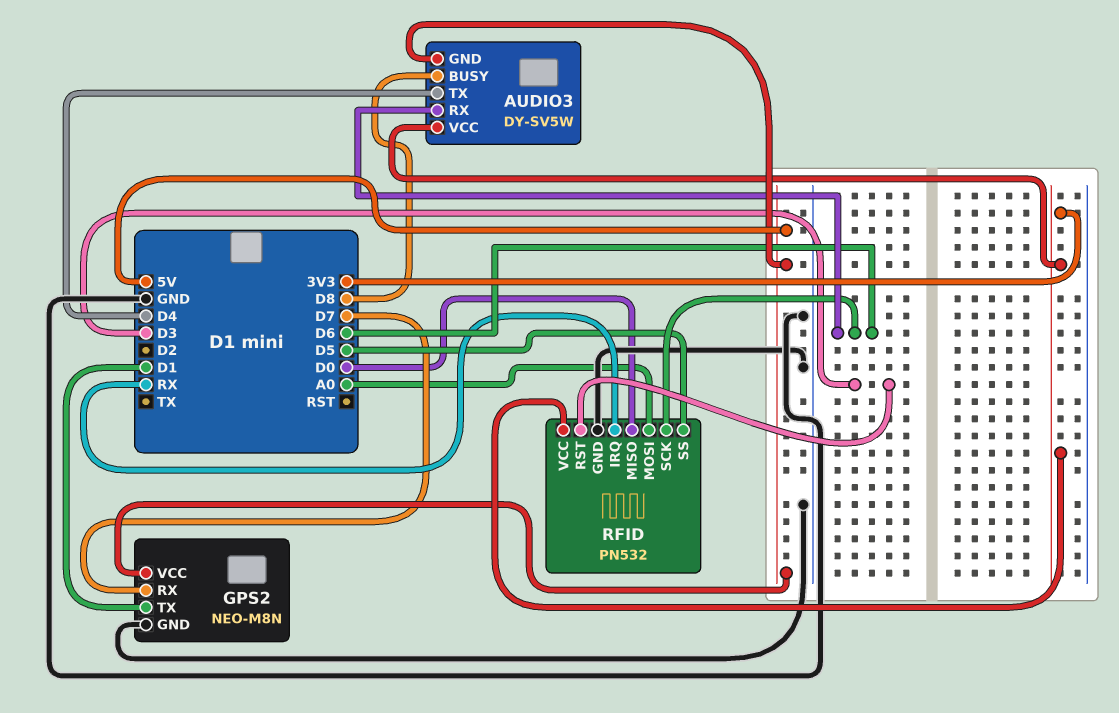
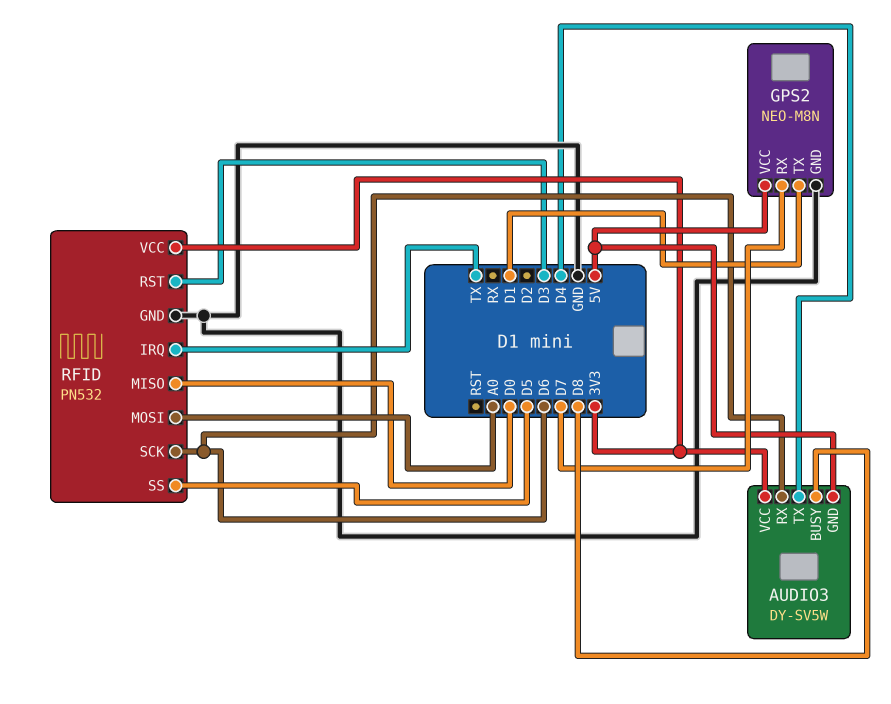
RFID pin IRQ: RX -> TX

